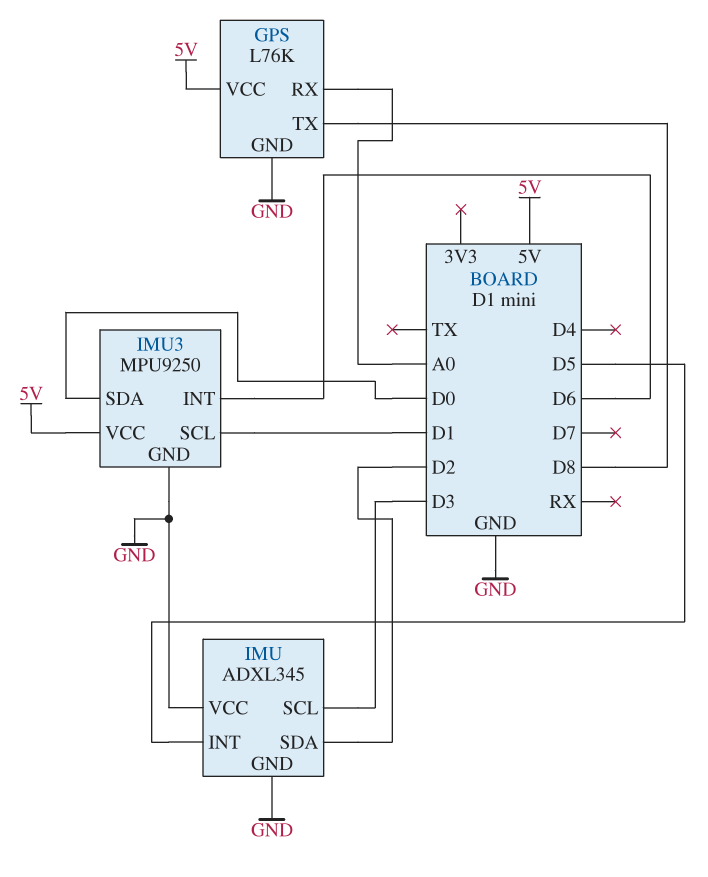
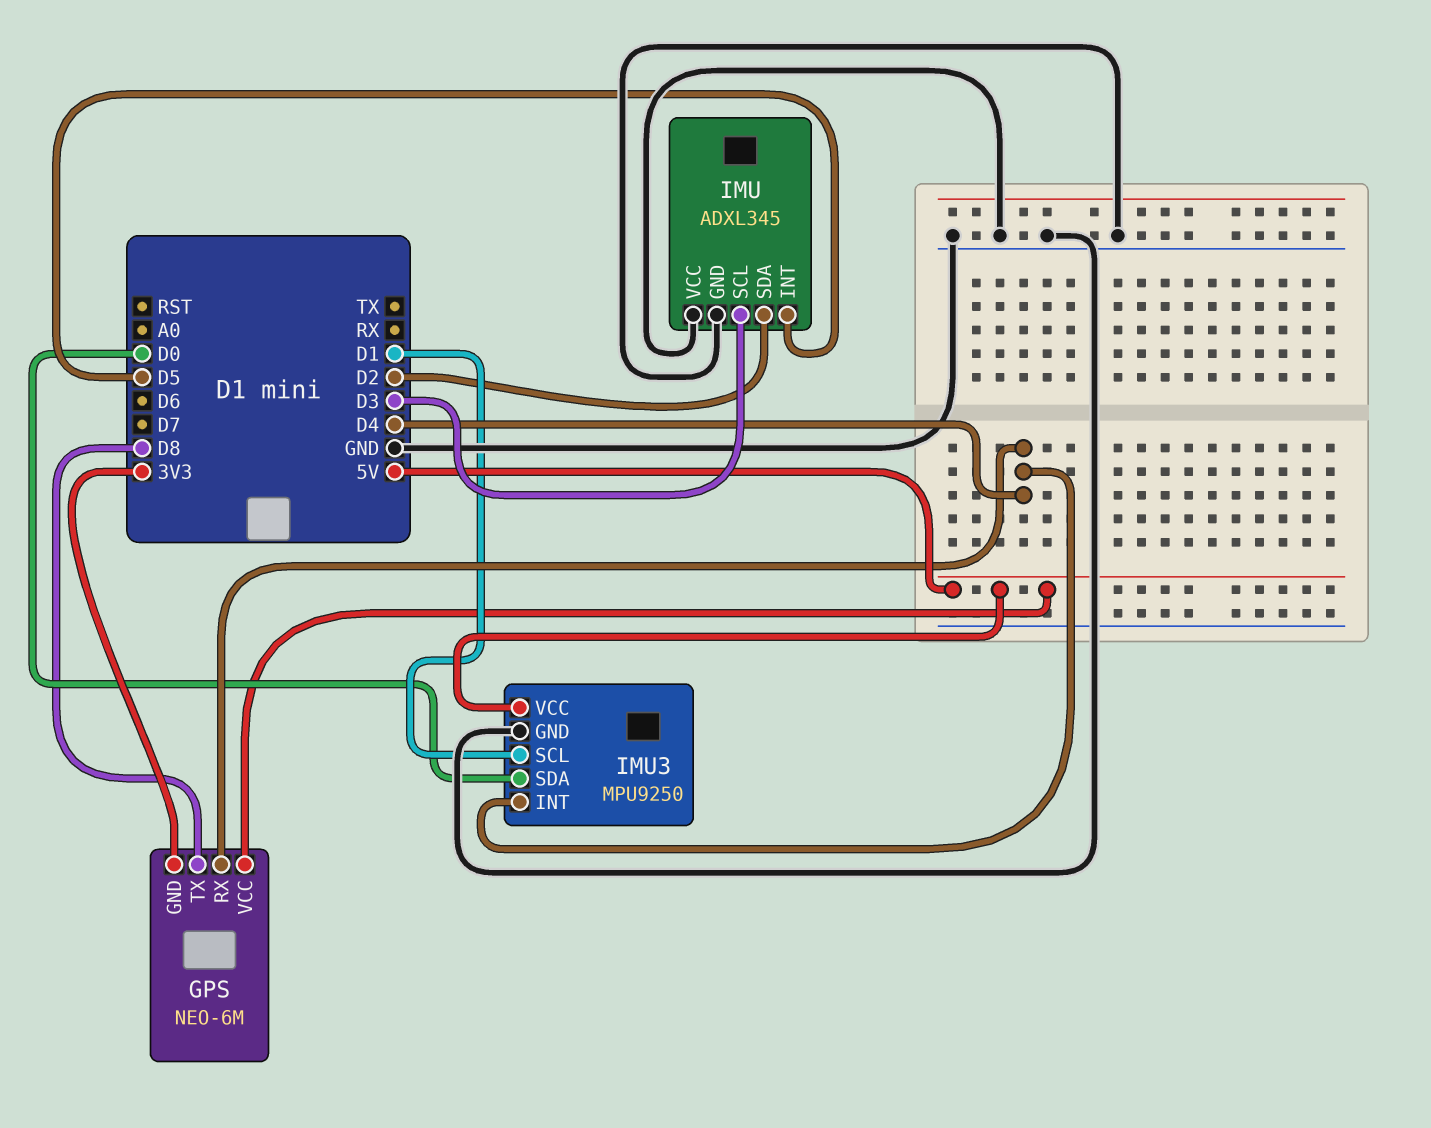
GPS: L76K -> NEO-6M
GPS pin GND: GND -> 3V3
GPS pin RX: A0 -> D4
IMU3 pin INT: D6 -> D4

